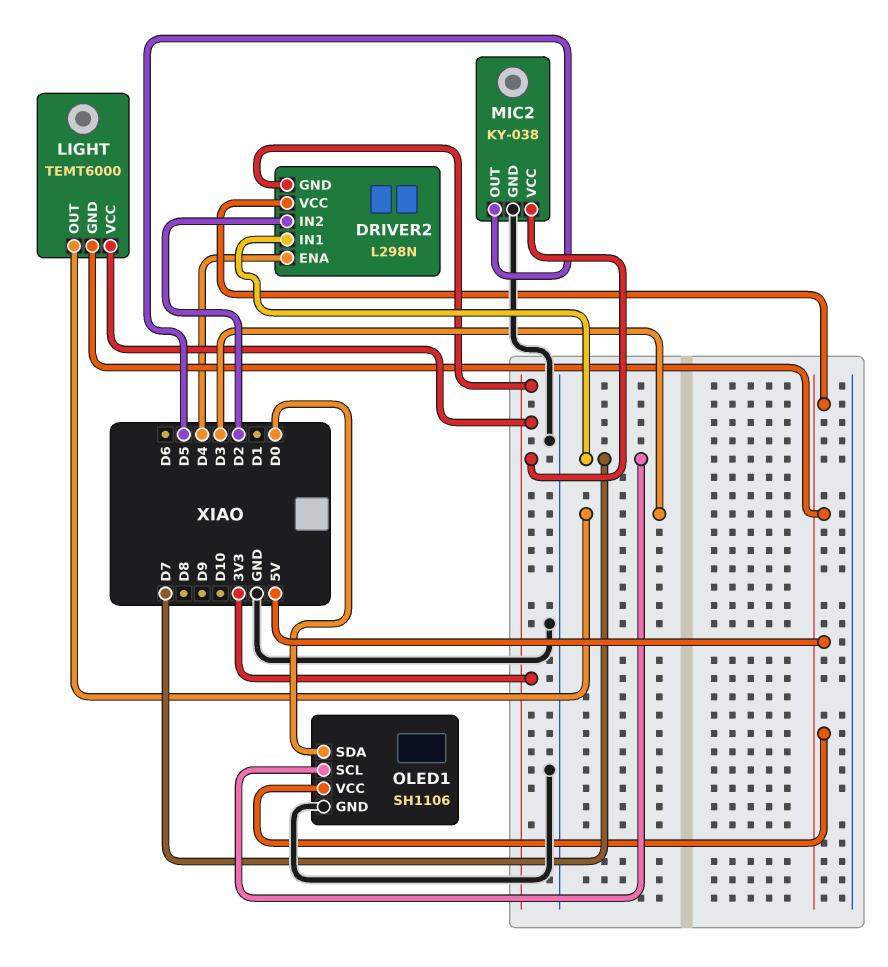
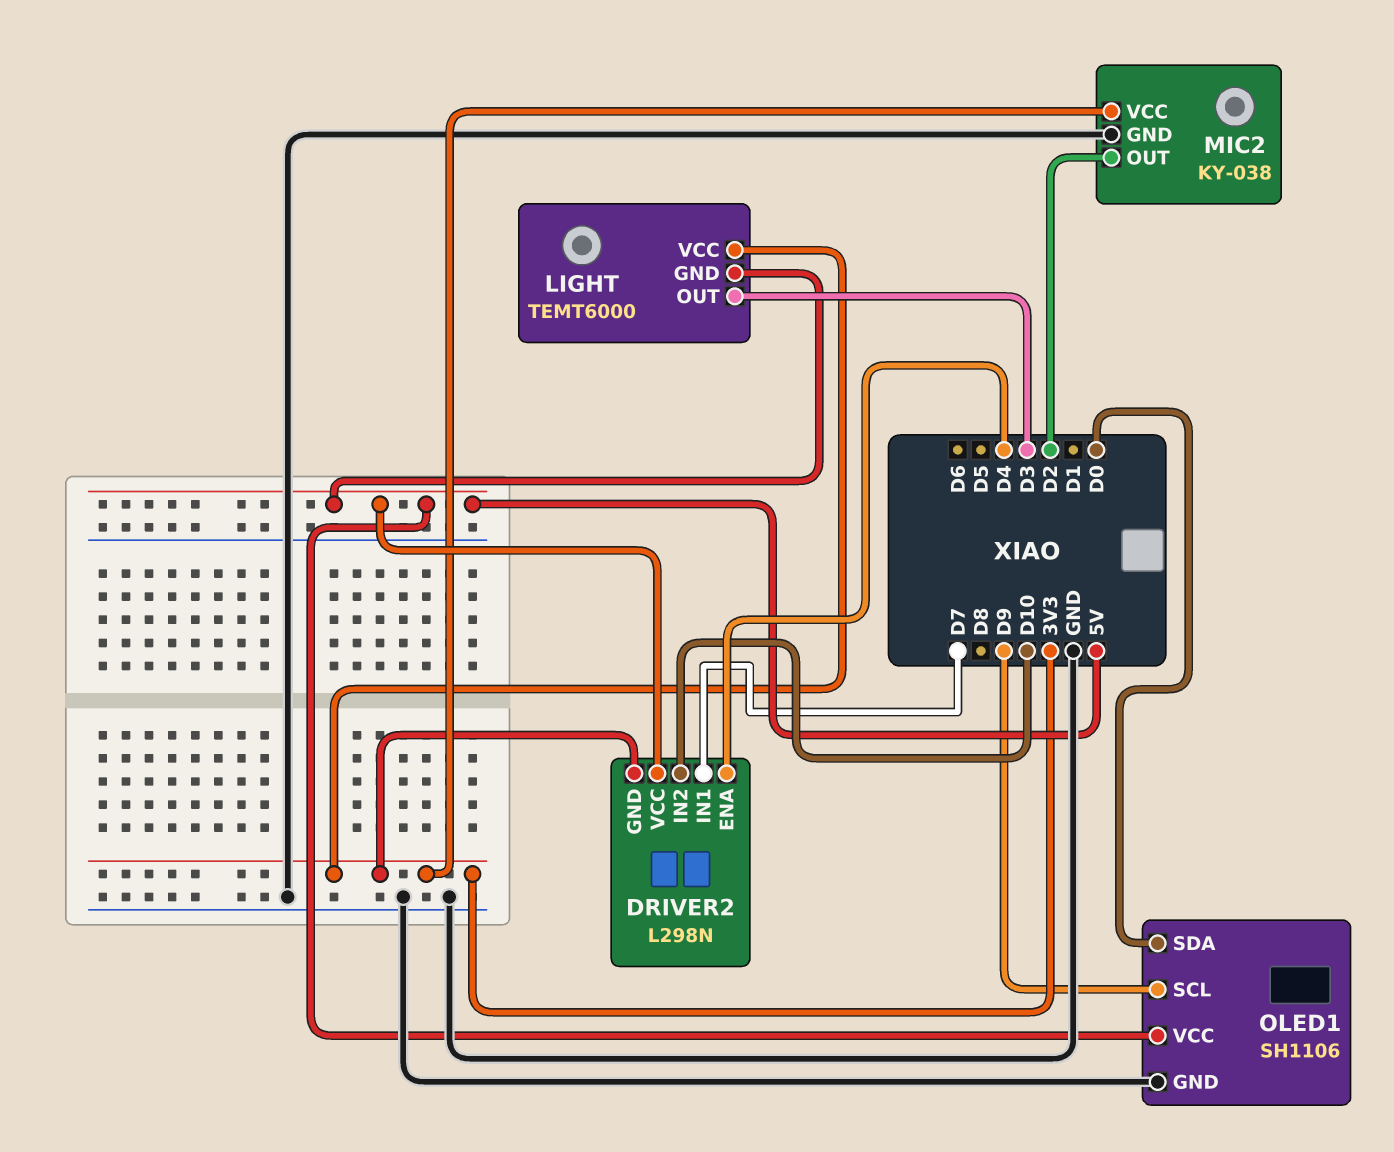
DRIVER2 pin IN2: D2 -> D10
MIC2 pin OUT: D5 -> D2
OLED1 pin SCL: D7 -> D9

